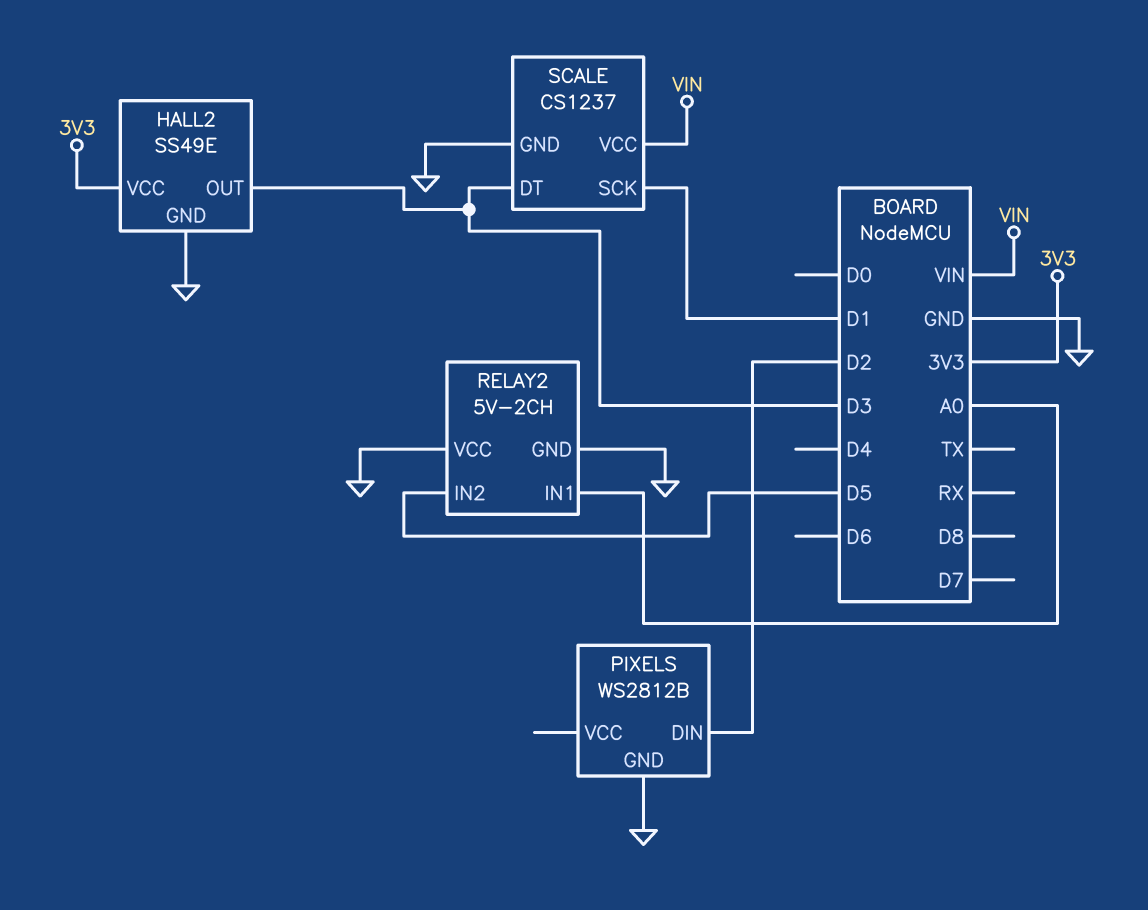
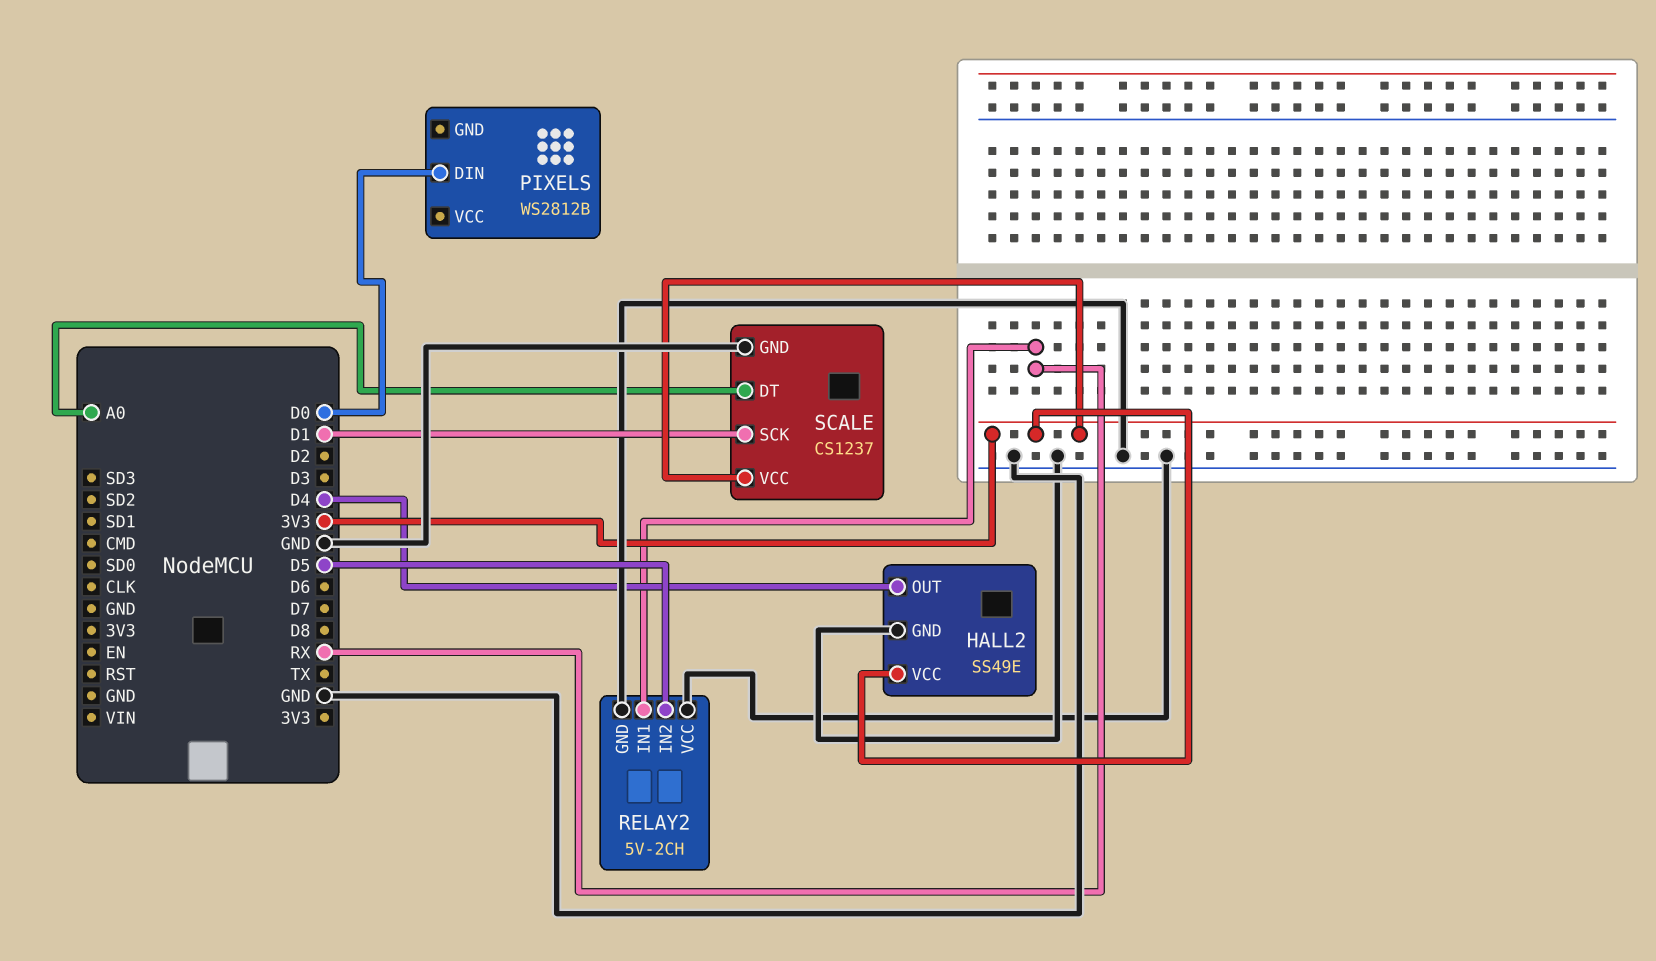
HALL2 pin OUT: D3 -> D4
PIXELS pin DIN: D2 -> D0
PIXELS pin GND: GND -> none
RELAY2 pin IN1: A0 -> RX
SCALE pin DT: D3 -> A0
SCALE pin VCC: VIN -> 3V3

